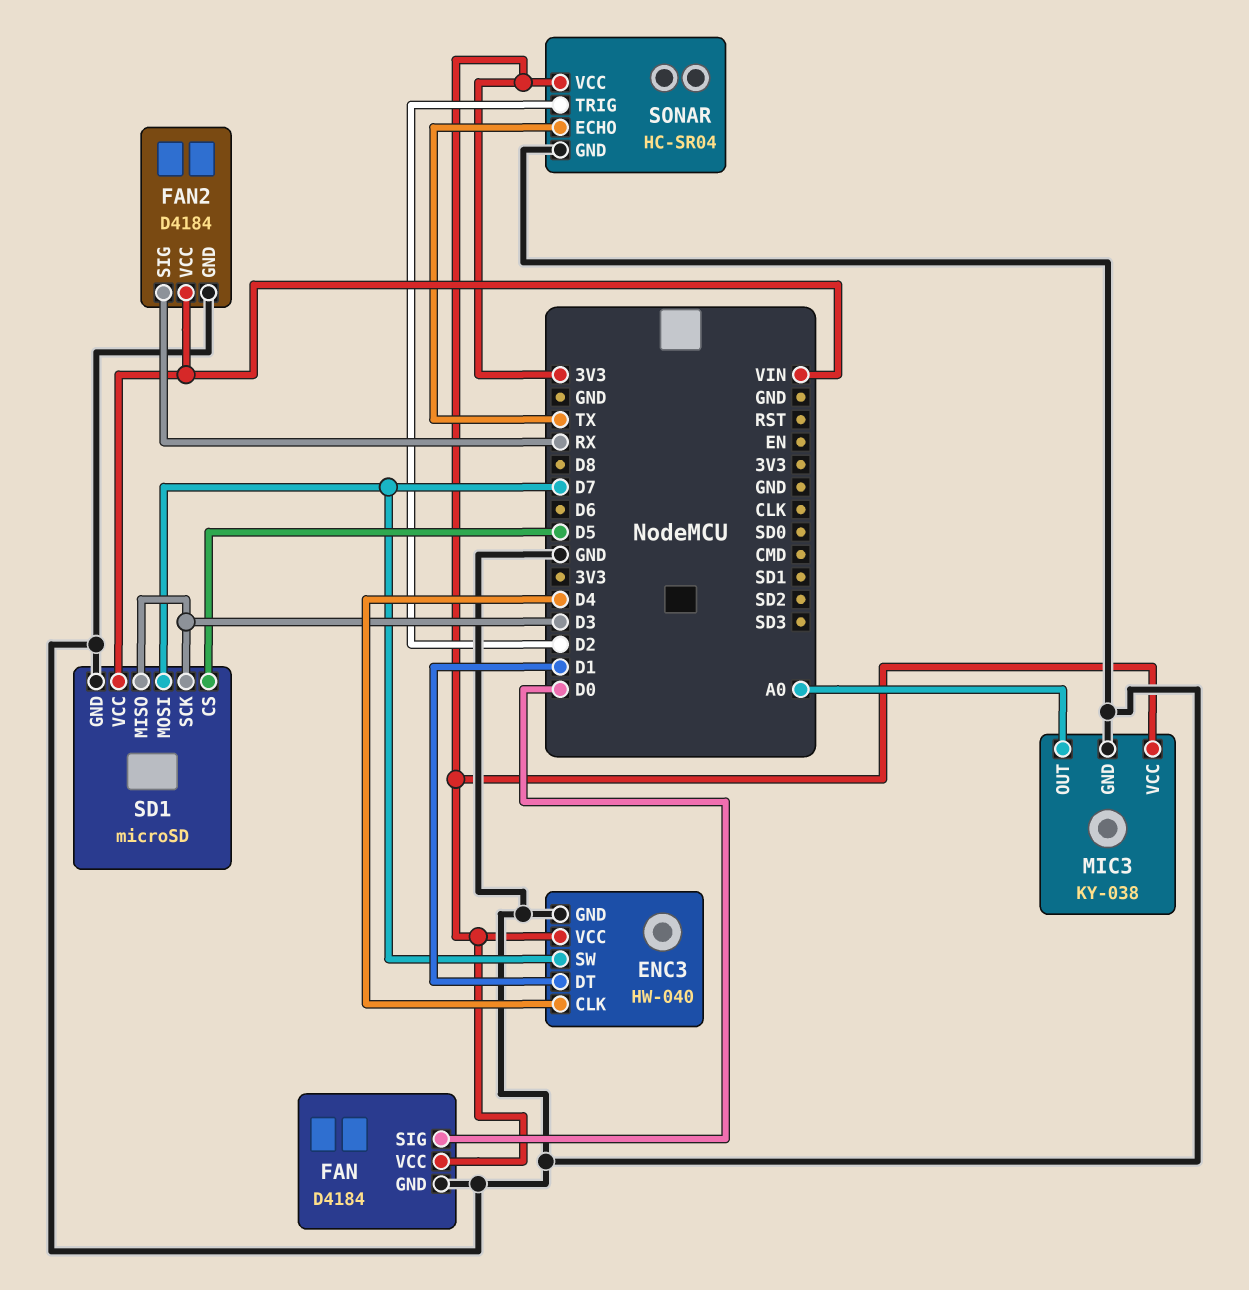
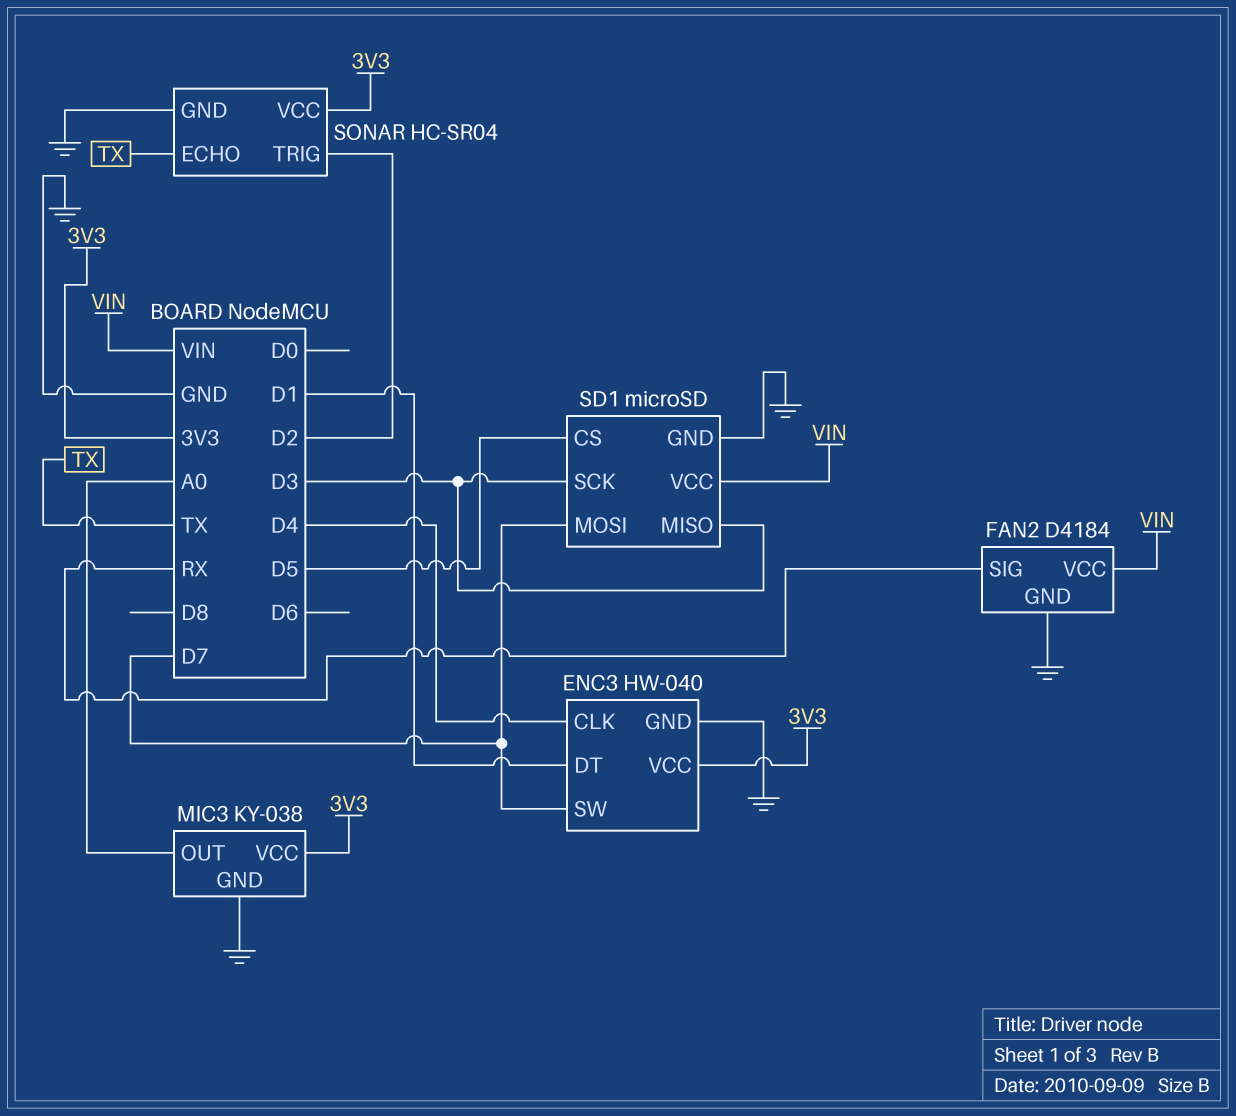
FAN: D4184 -> none
FAN pin GND: GND -> none
FAN pin SIG: D0 -> none
FAN pin VCC: 3V3 -> none

